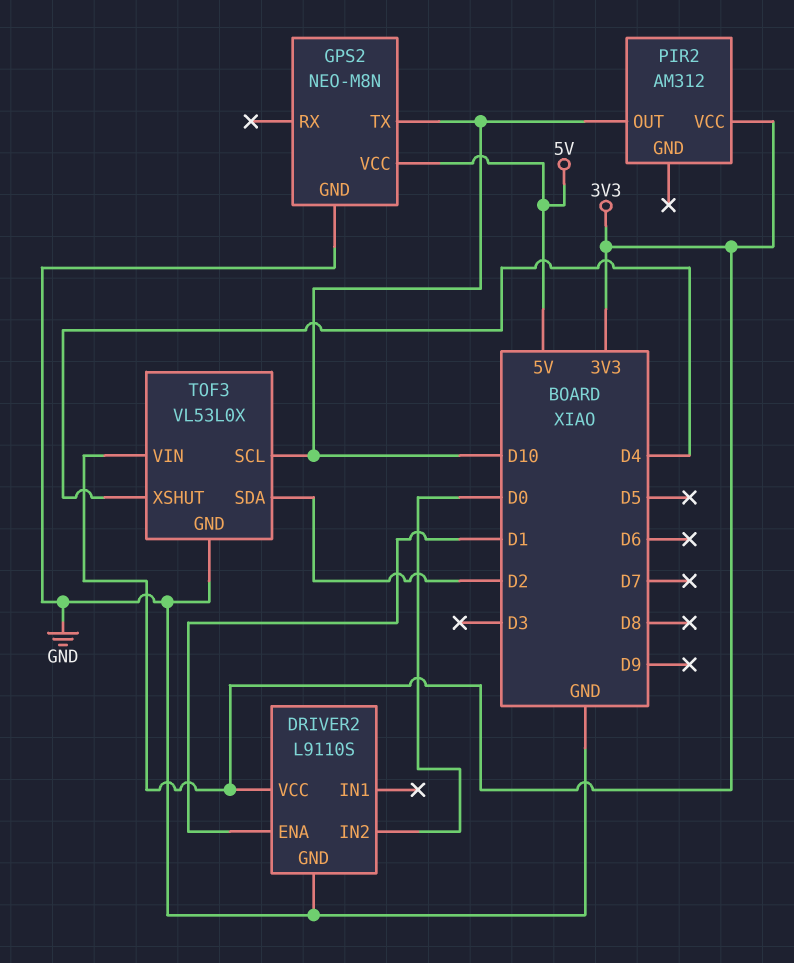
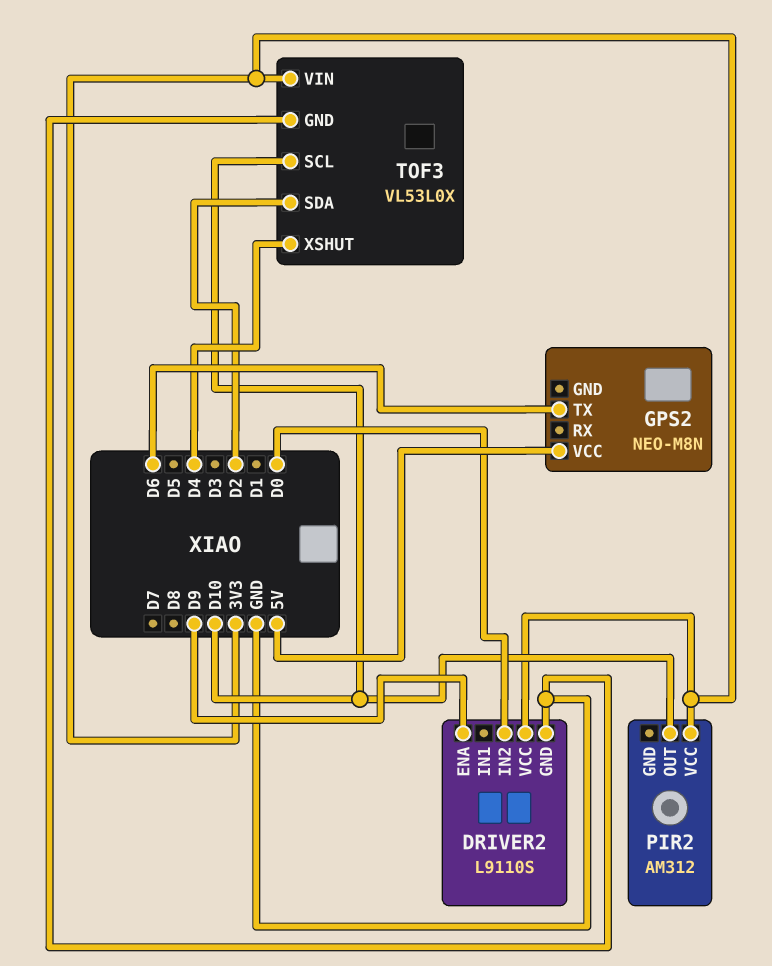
DRIVER2 pin ENA: D1 -> D9
GPS2 pin GND: GND -> none
GPS2 pin TX: D10 -> D6

